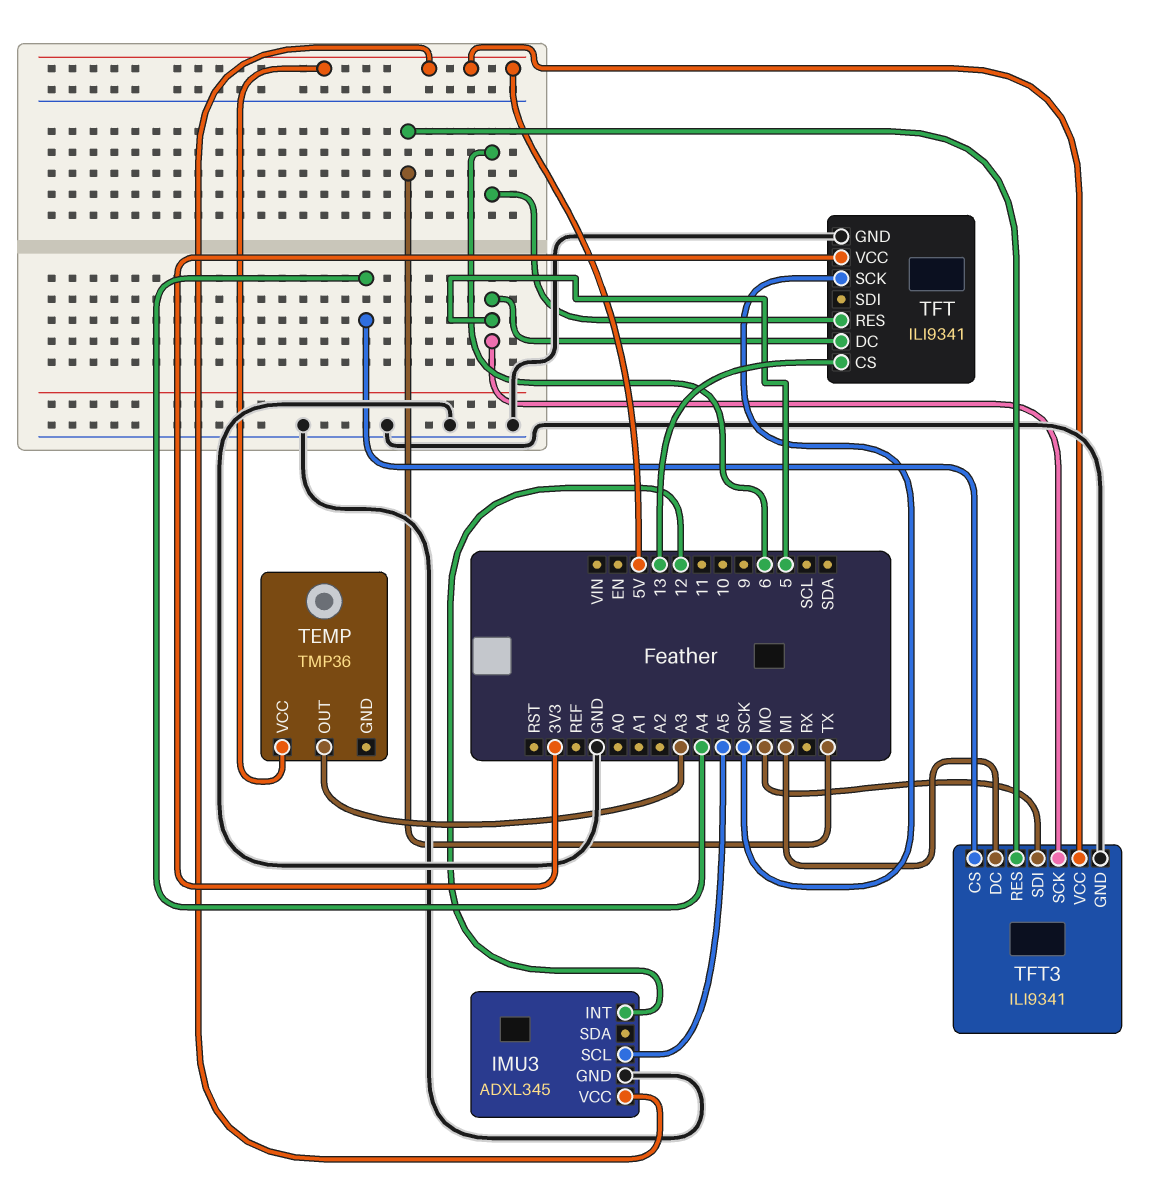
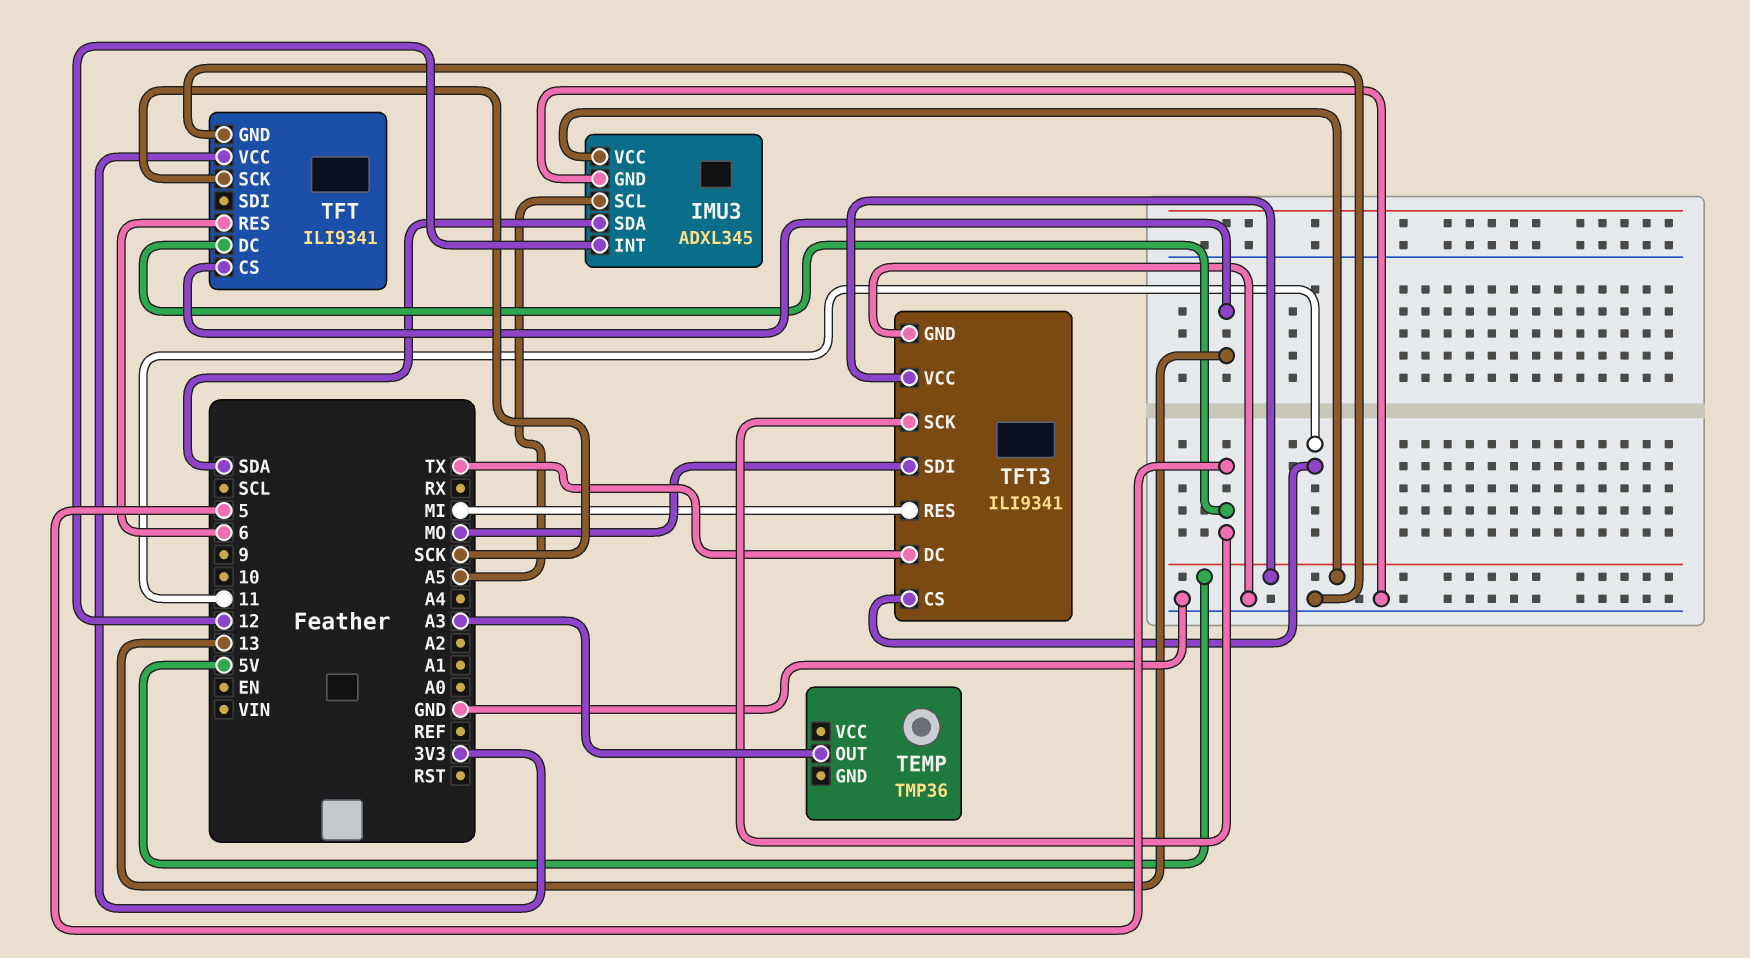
IMU3 pin SDA: none -> SDA
TEMP pin VCC: 5V -> none
TFT3 pin CS: A4 -> 11
TFT3 pin DC: MI -> TX
TFT3 pin RES: TX -> MI

